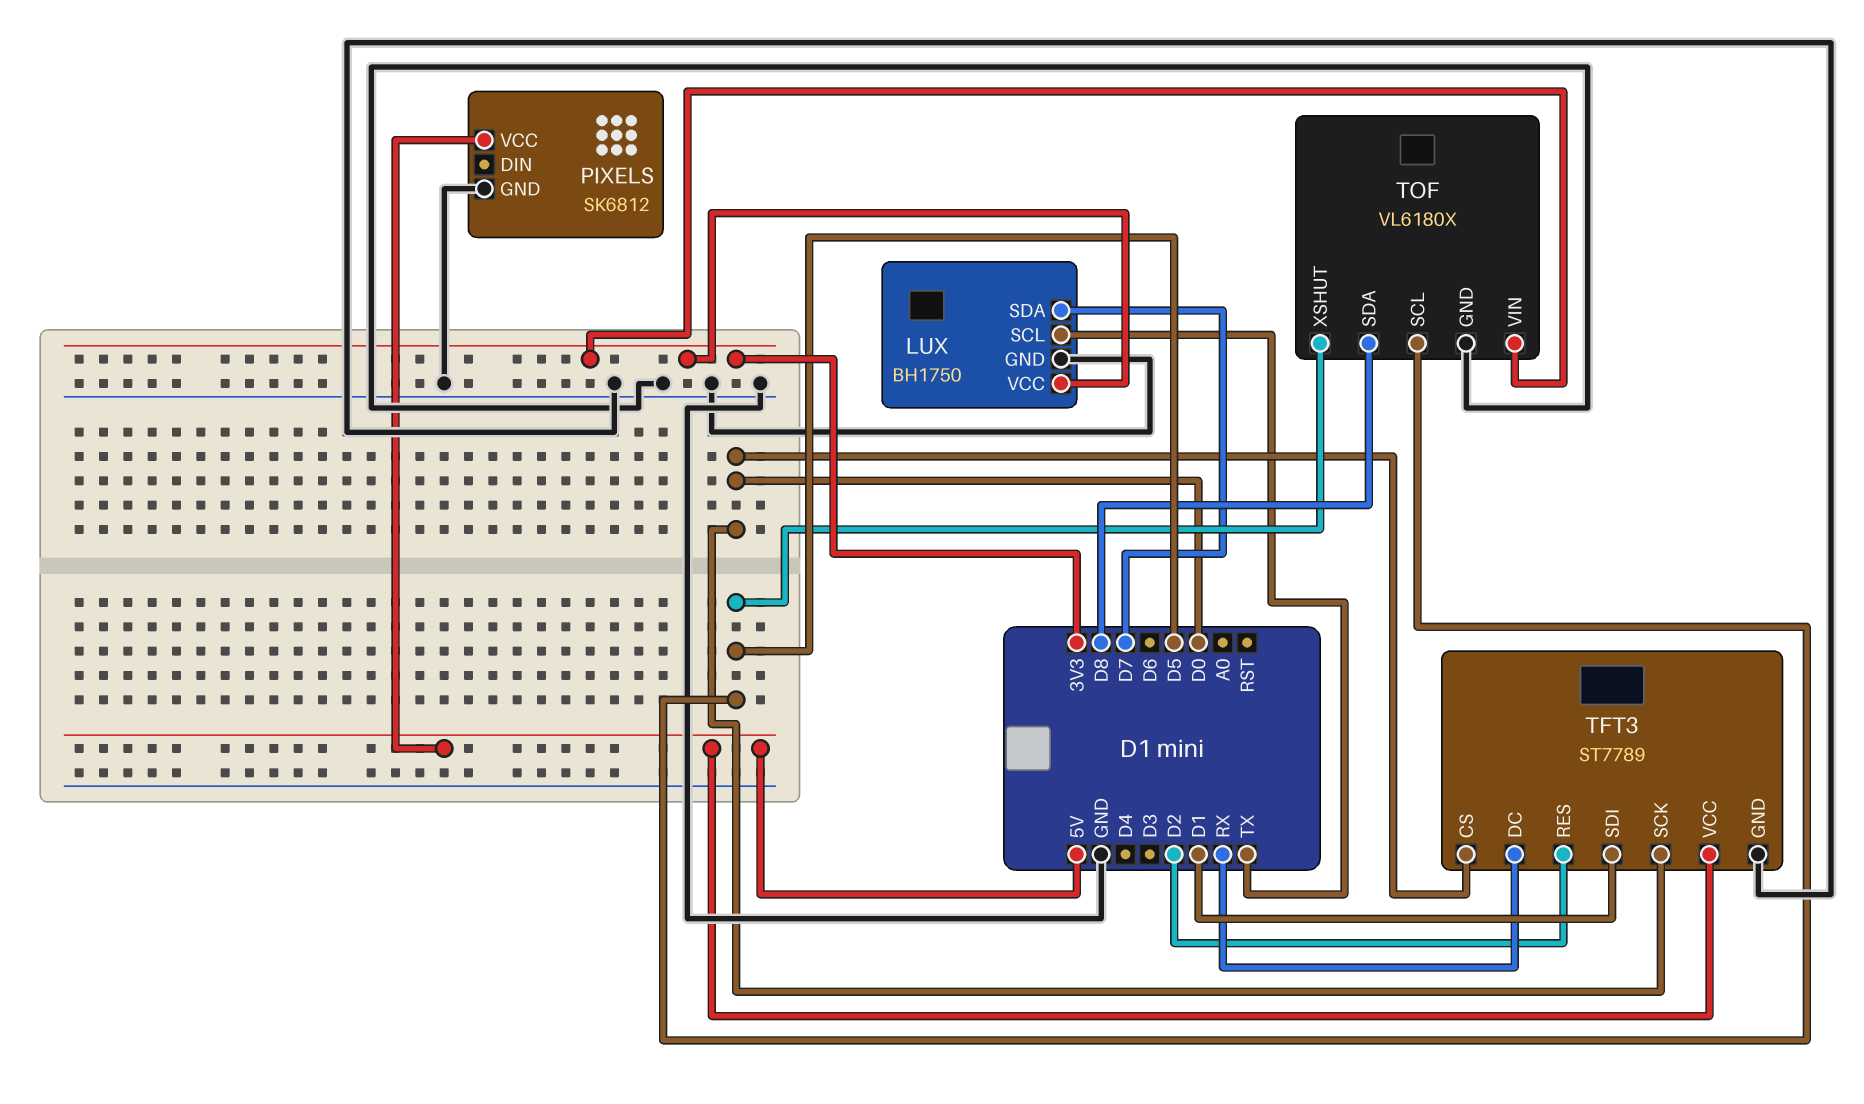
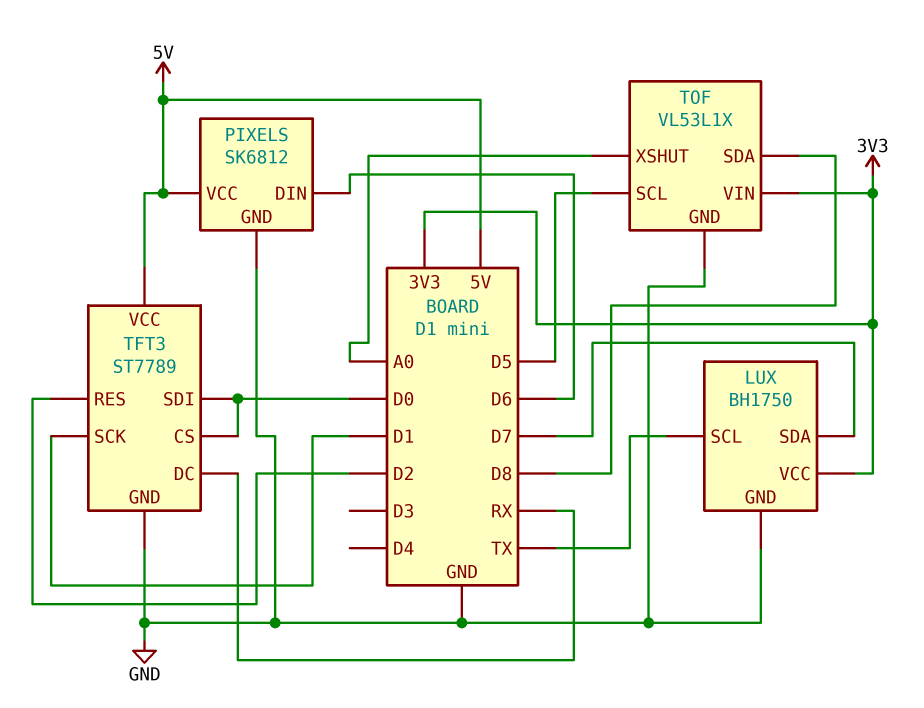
PIXELS pin DIN: none -> D6
TFT3 pin SCK: D0 -> D1
TFT3 pin SDI: D1 -> D0
TOF: VL6180X -> VL53L1X
TOF pin XSHUT: D5 -> A0

